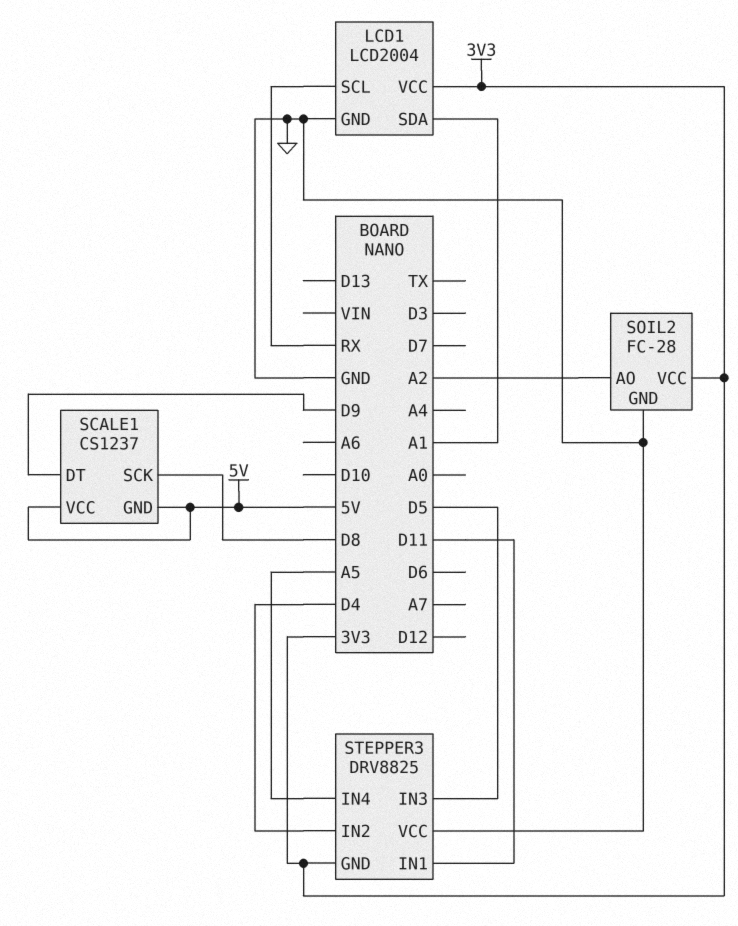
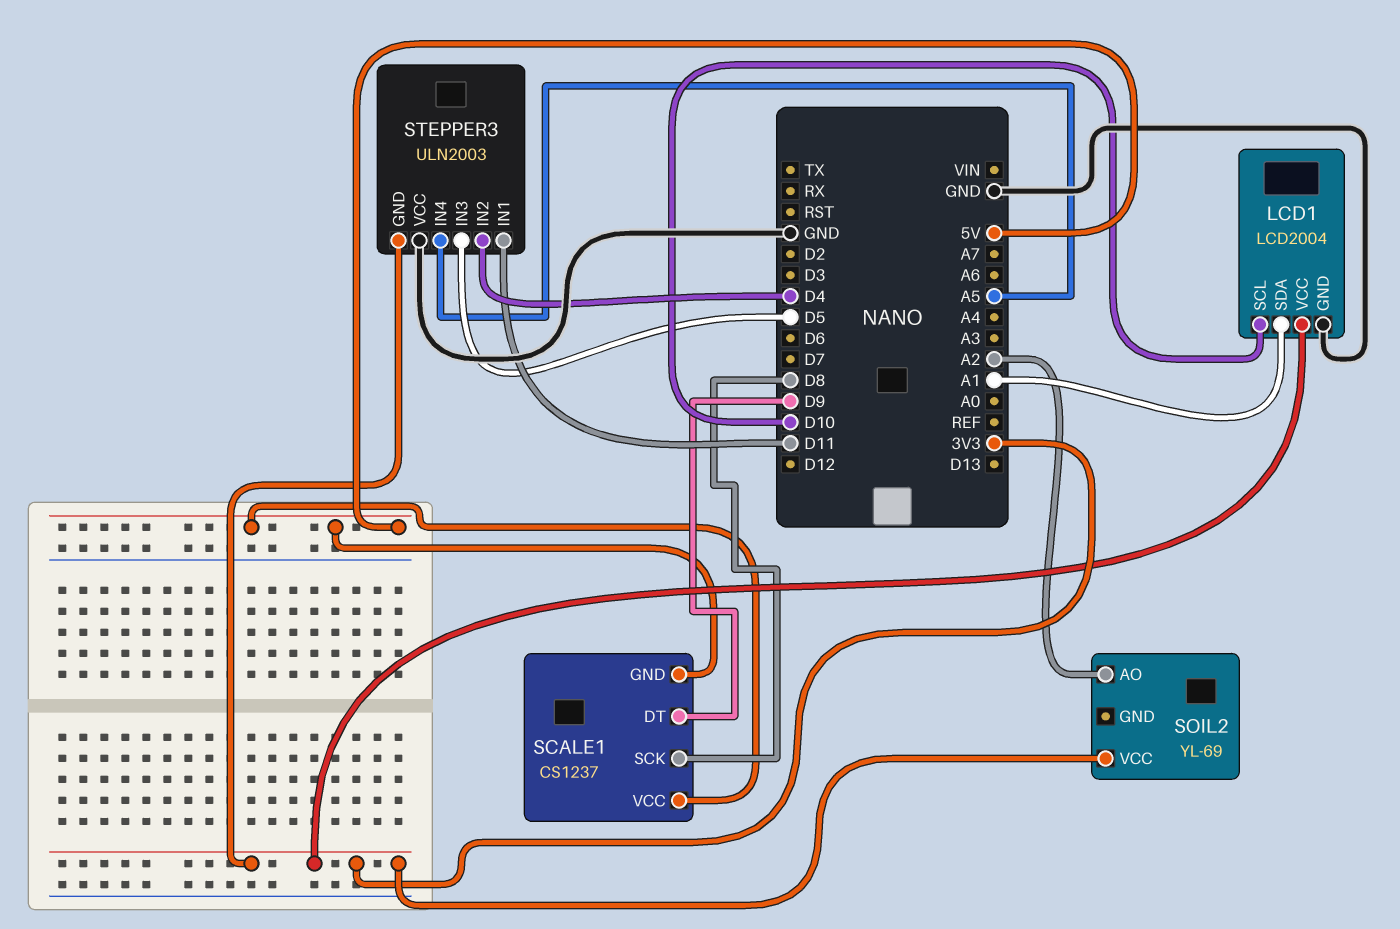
LCD1 pin SCL: RX -> D10
SOIL2: FC-28 -> YL-69
SOIL2 pin GND: GND -> none
STEPPER3: DRV8825 -> ULN2003

